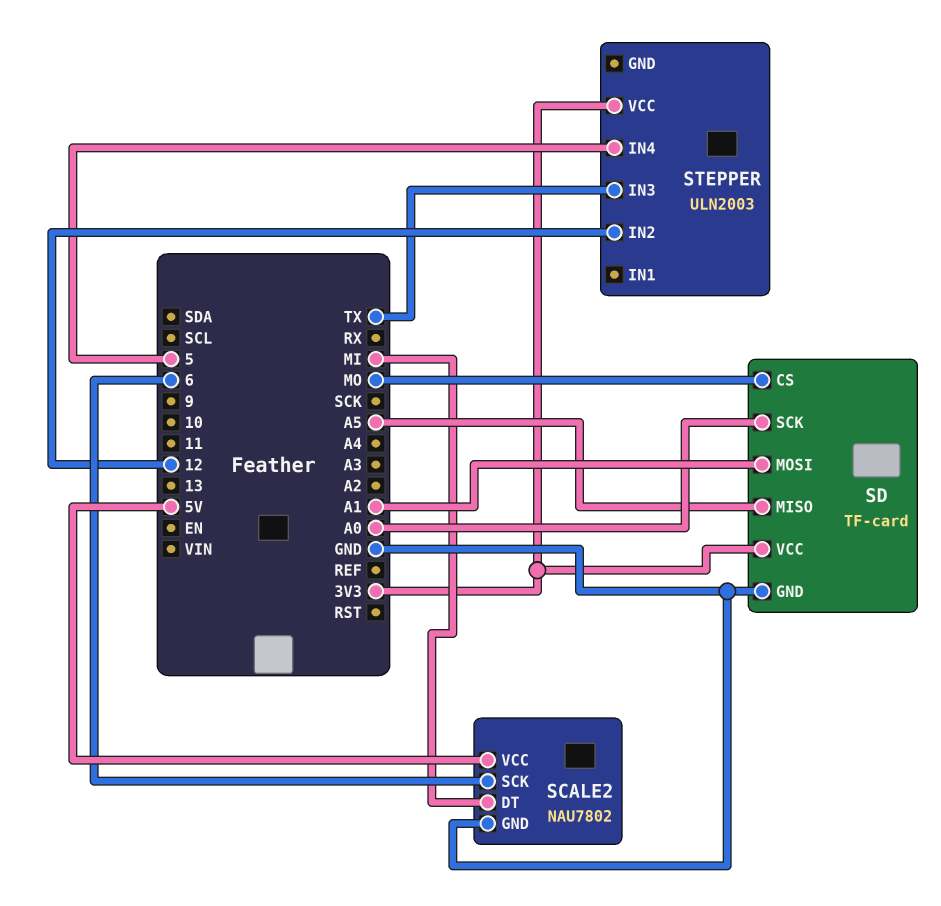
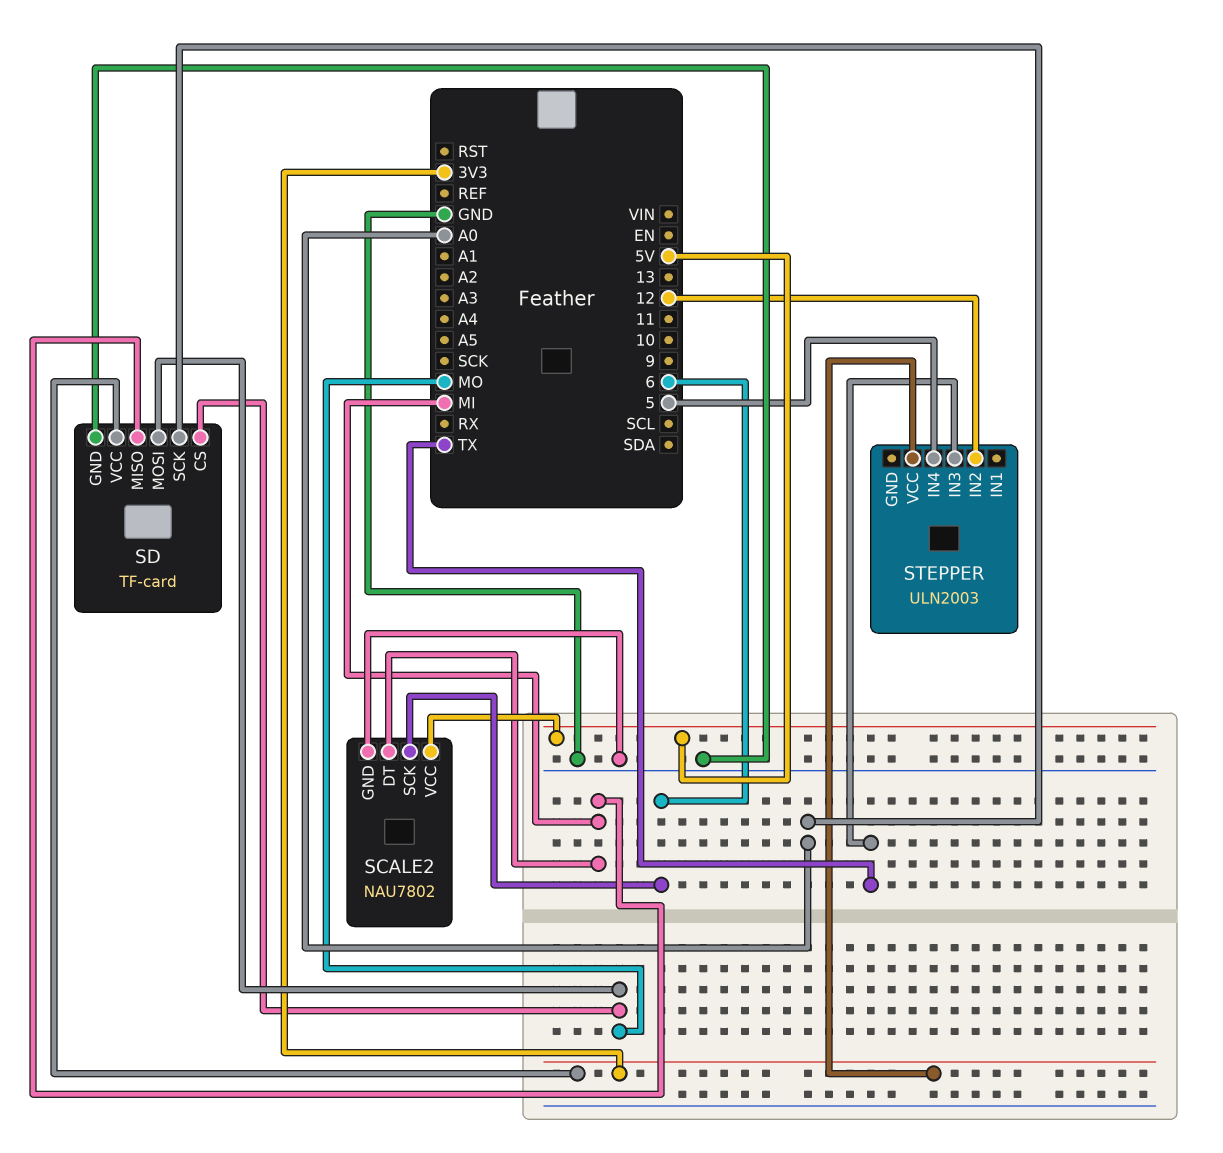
SD pin MISO: A5 -> MI
SD pin MOSI: A1 -> MO

